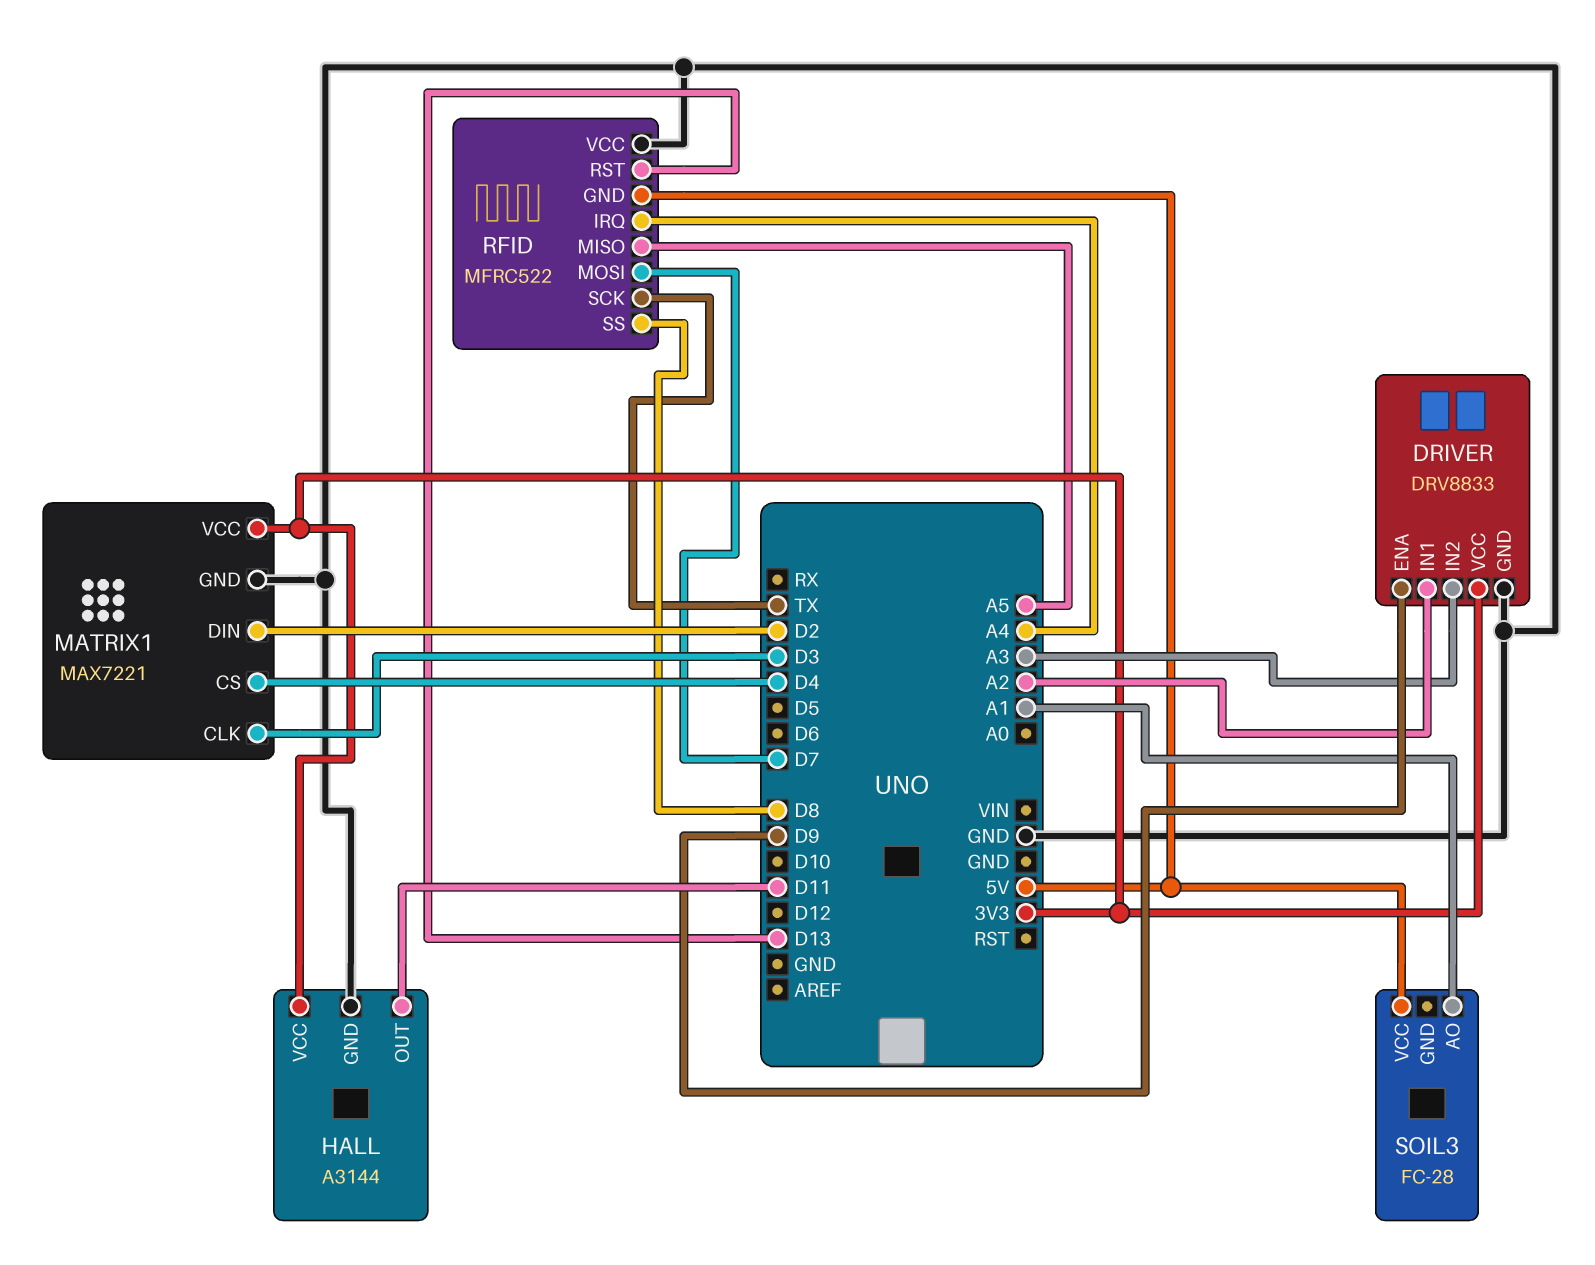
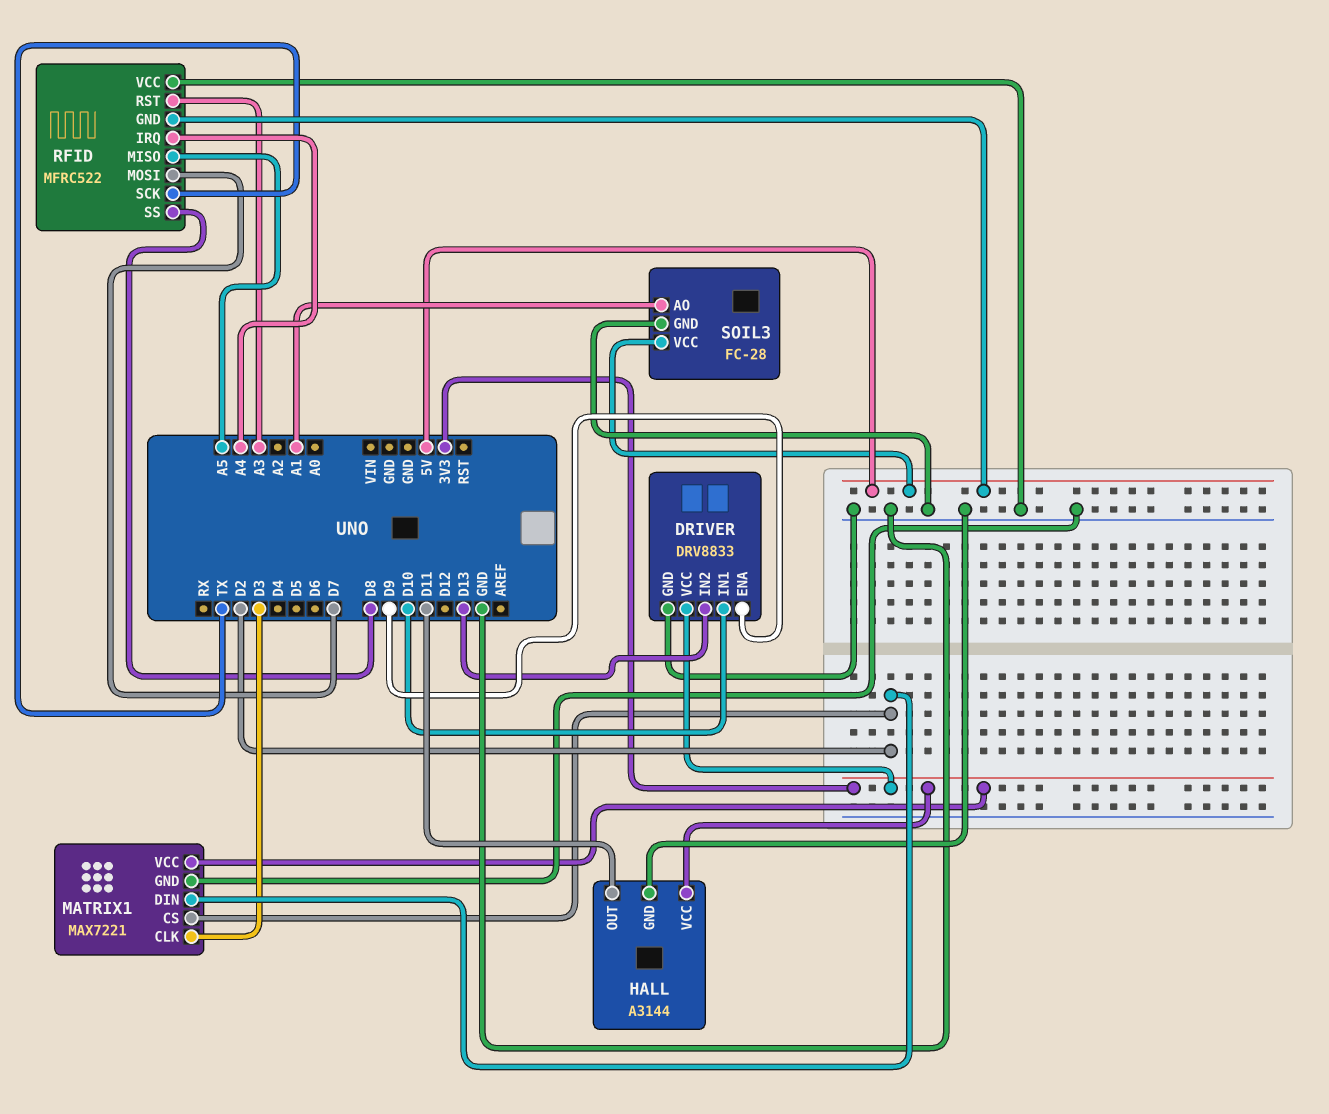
DRIVER pin IN1: A2 -> D10
DRIVER pin IN2: A3 -> D13
MATRIX1 pin CS: D4 -> D2
RFID pin RST: D13 -> A3
SOIL3 pin GND: none -> GND

